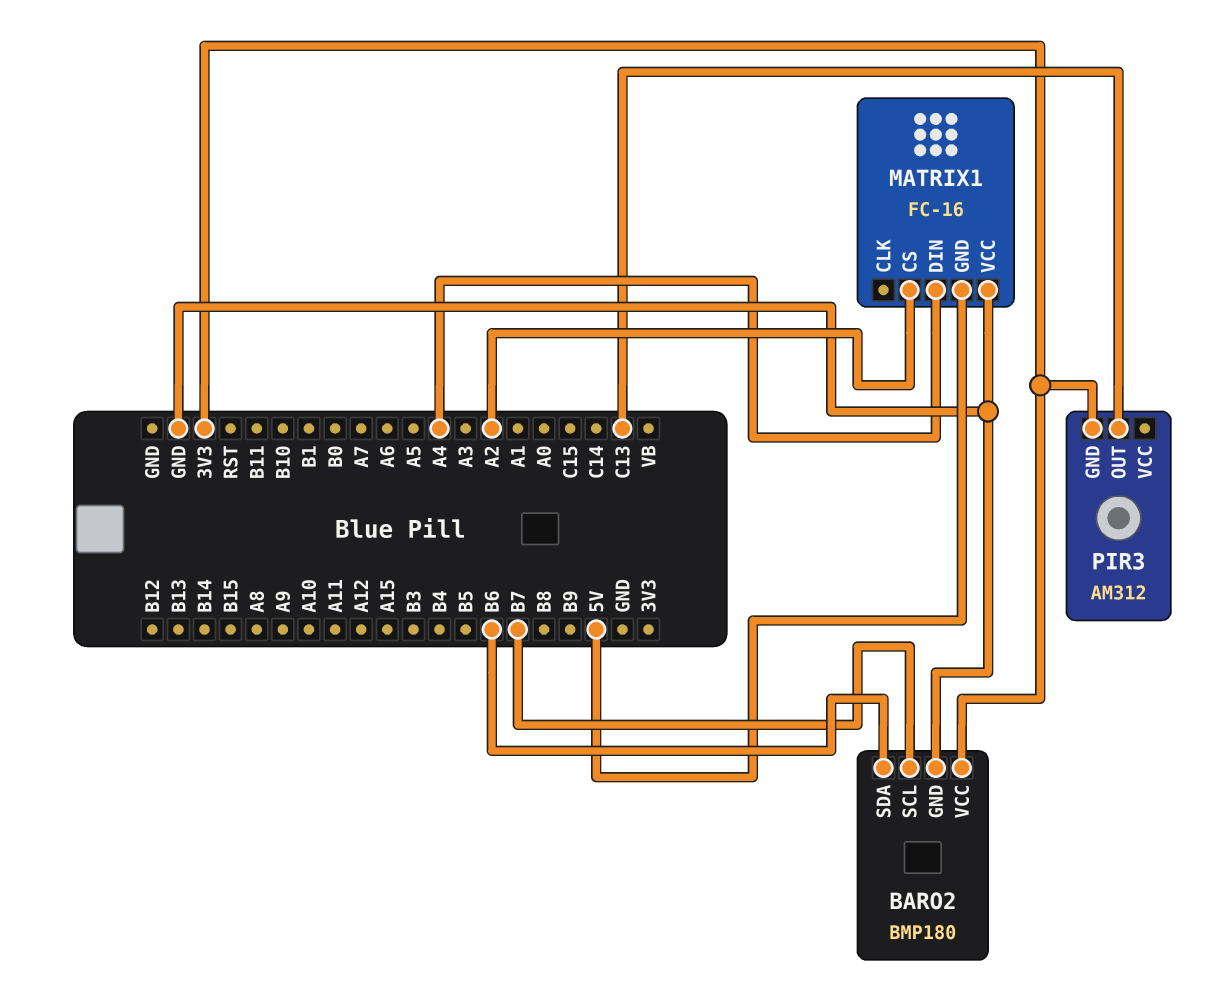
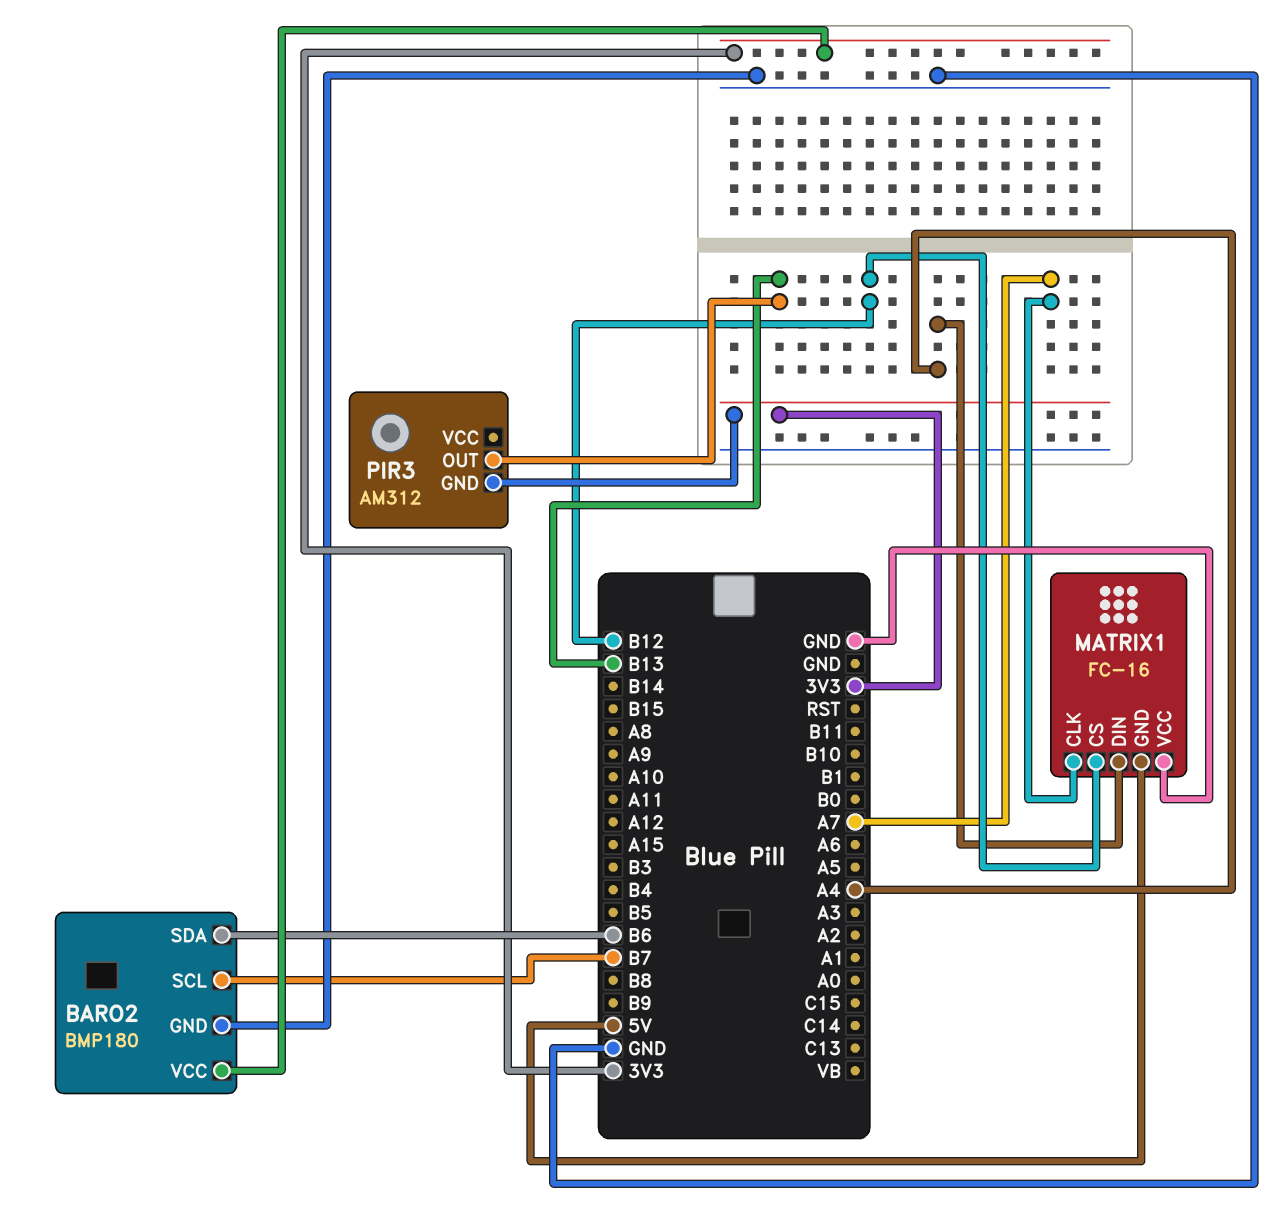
MATRIX1 pin CLK: none -> A7
MATRIX1 pin CS: A2 -> B12
PIR3 pin OUT: C13 -> B13

